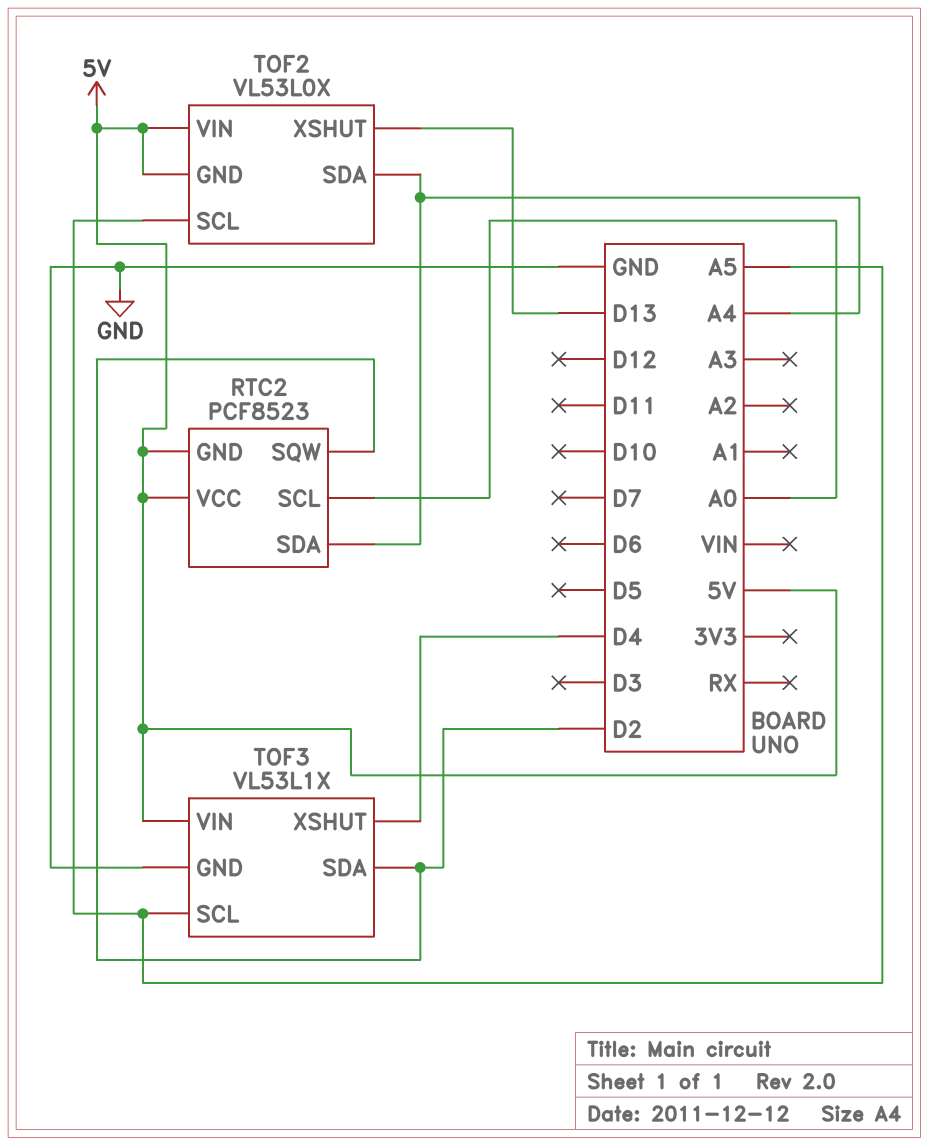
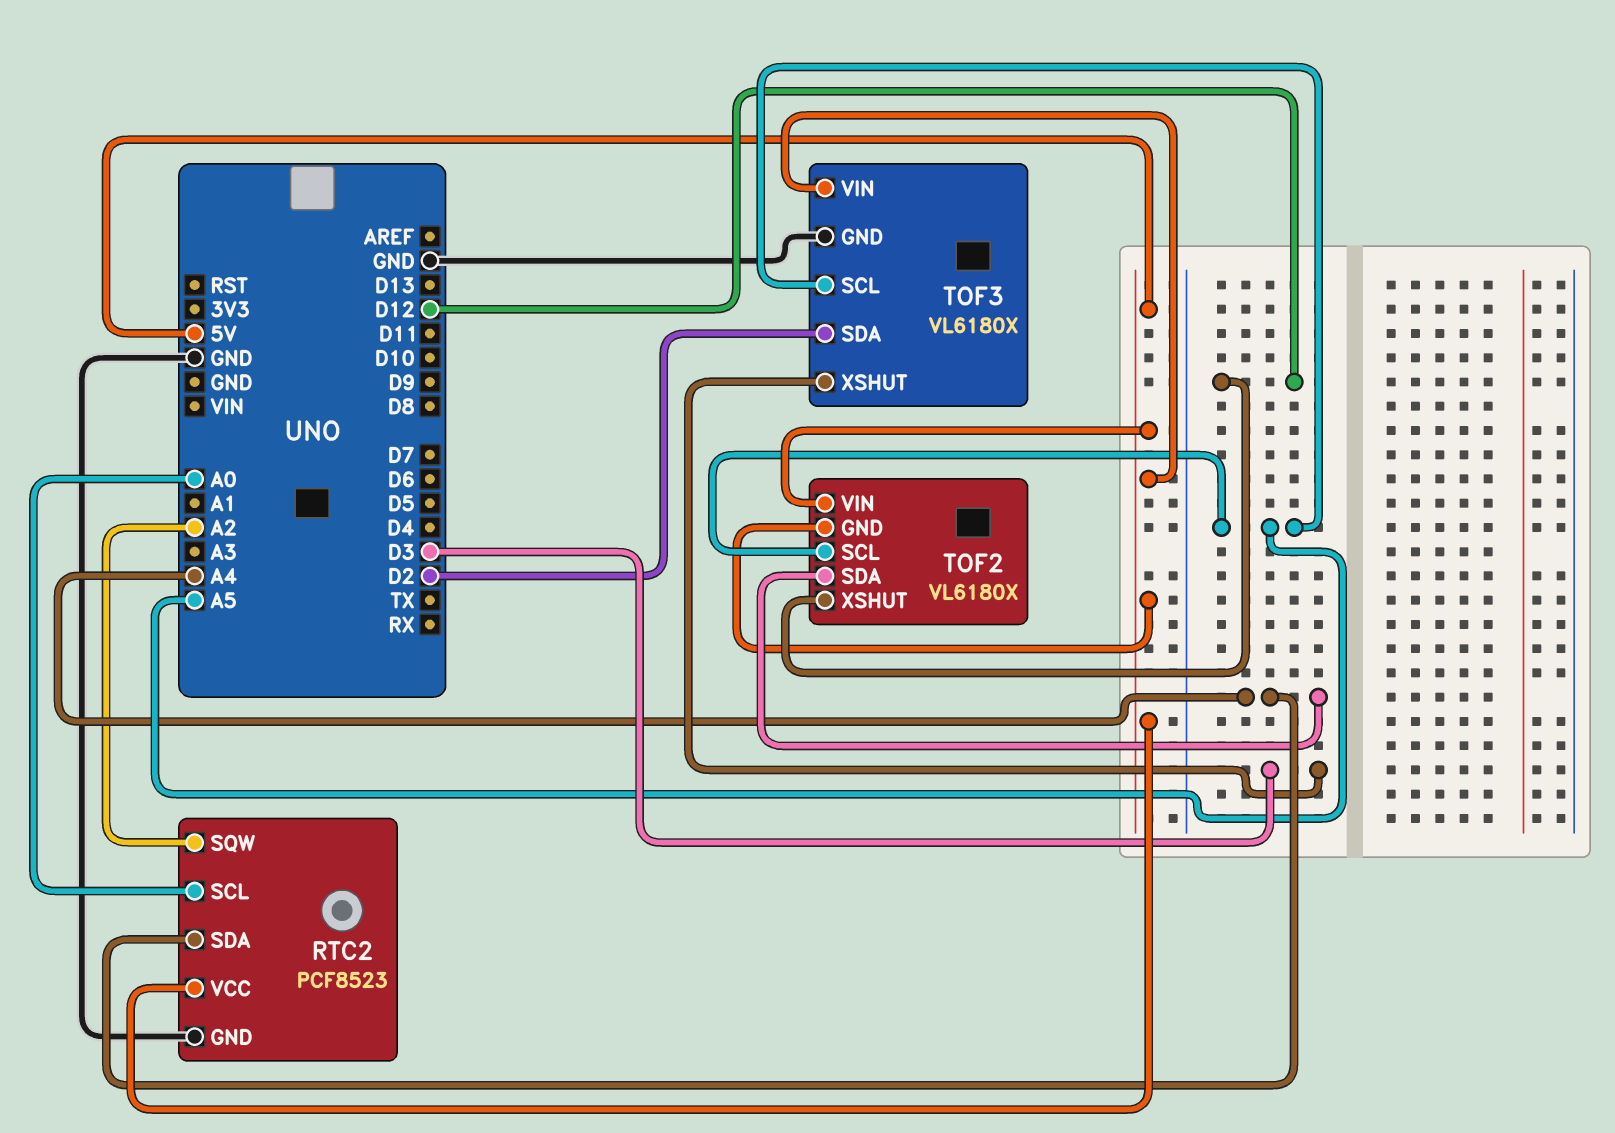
RTC2 pin GND: 5V -> GND
RTC2 pin SQW: D2 -> A2
TOF2: VL53L0X -> VL6180X
TOF2 pin XSHUT: D13 -> D12
TOF3: VL53L1X -> VL6180X
TOF3 pin XSHUT: D4 -> D3

